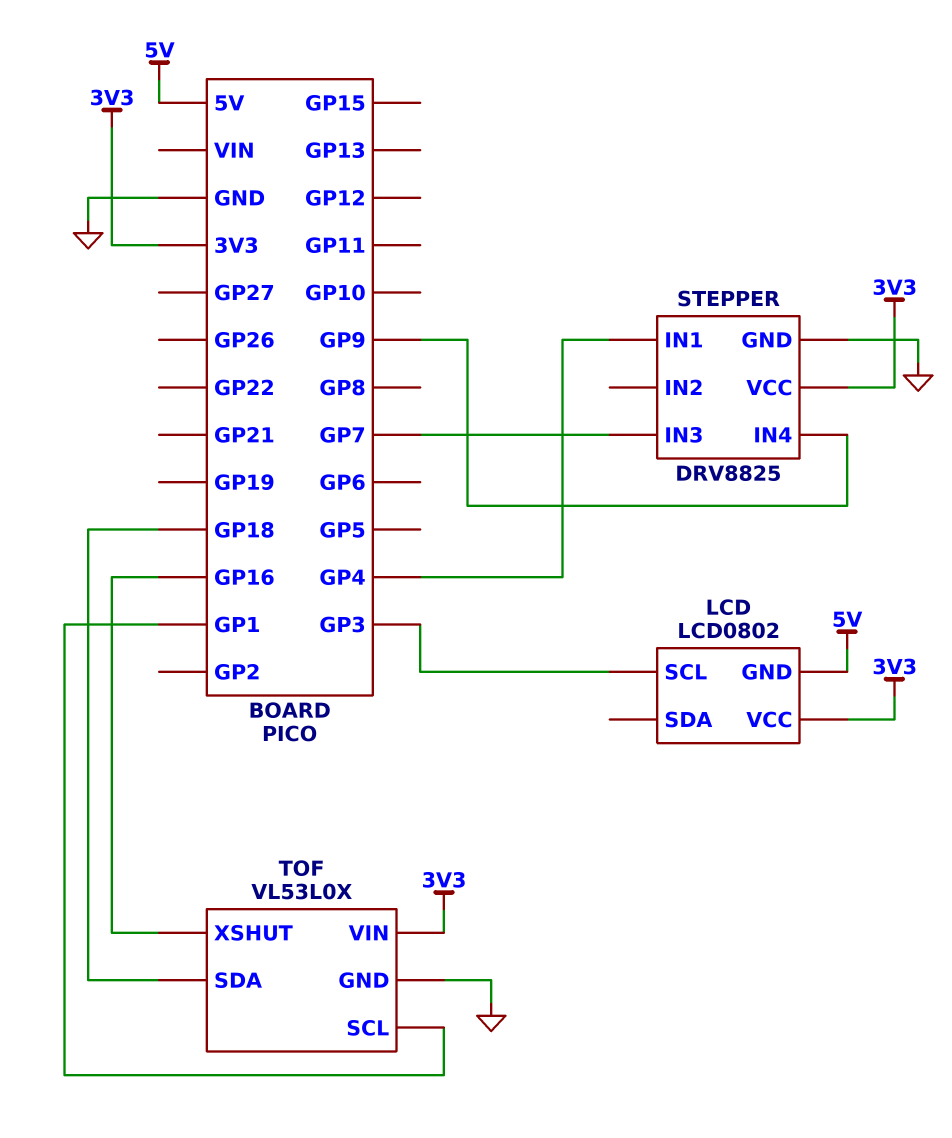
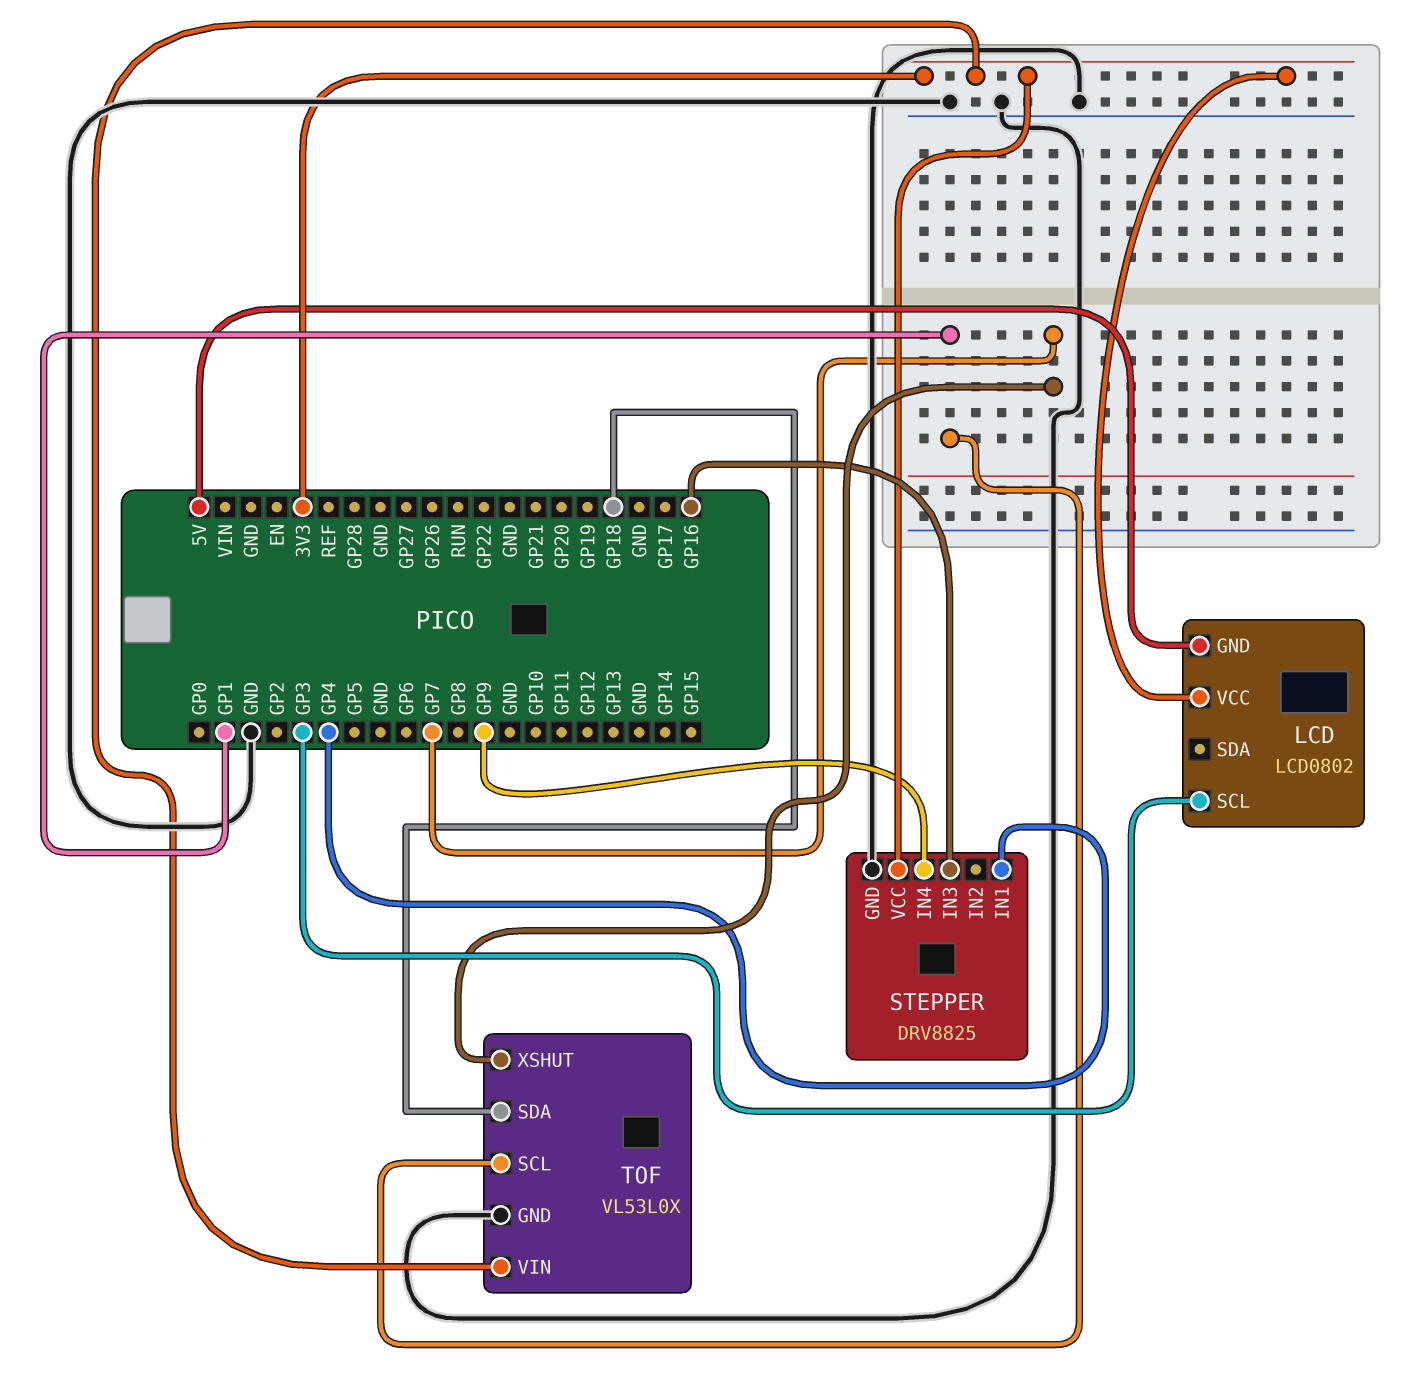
STEPPER pin IN3: GP7 -> GP16
TOF pin XSHUT: GP16 -> GP7

